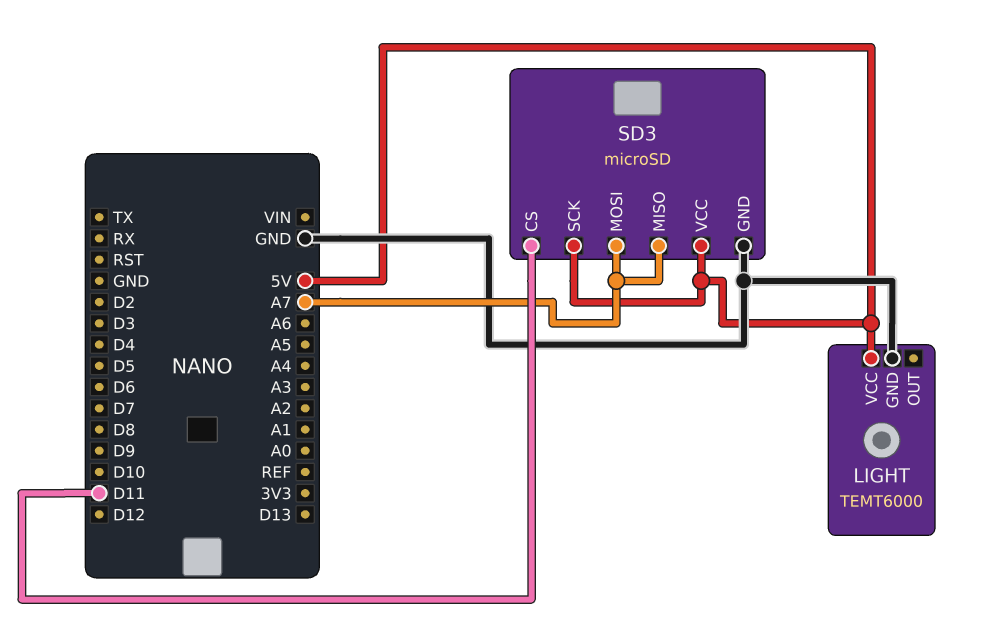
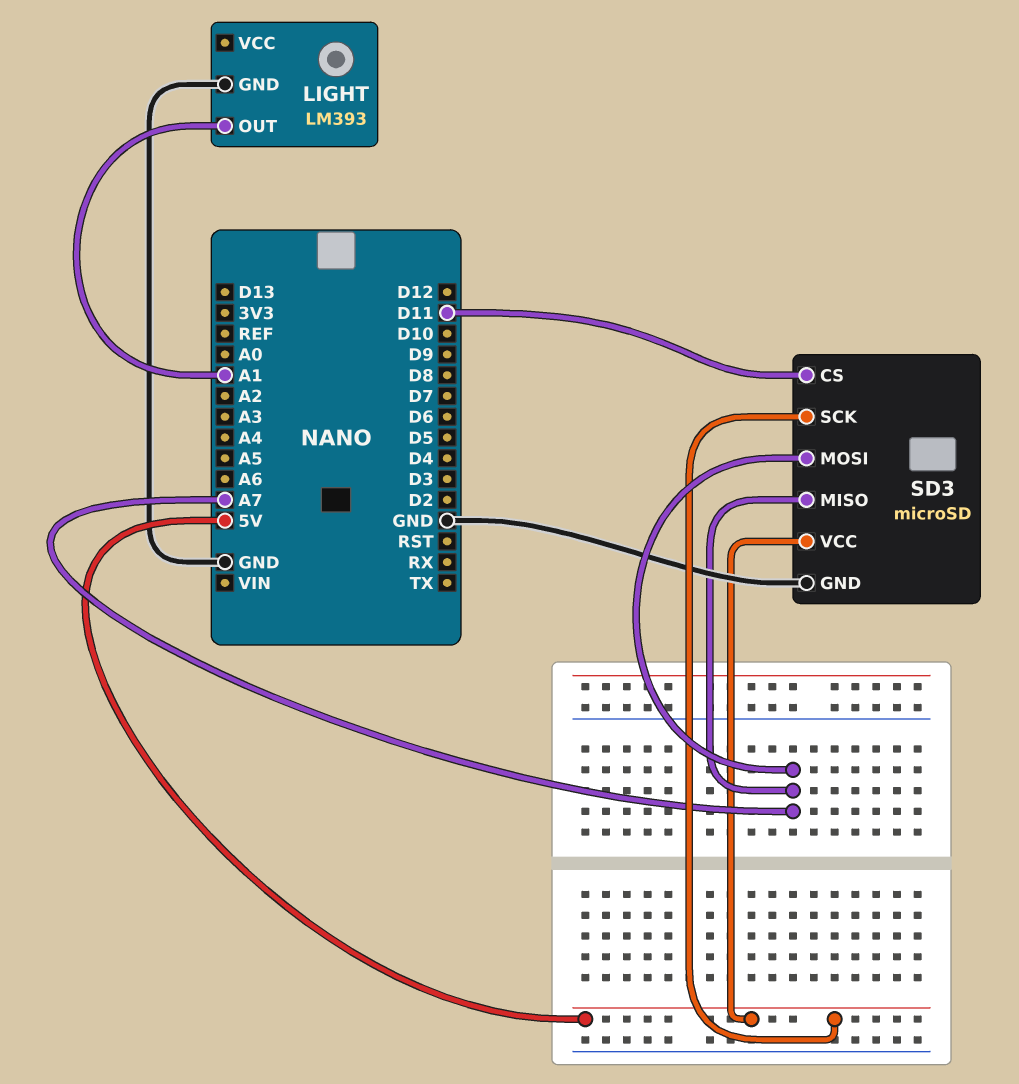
LIGHT: TEMT6000 -> LM393
LIGHT pin OUT: none -> A1
LIGHT pin VCC: 5V -> none

